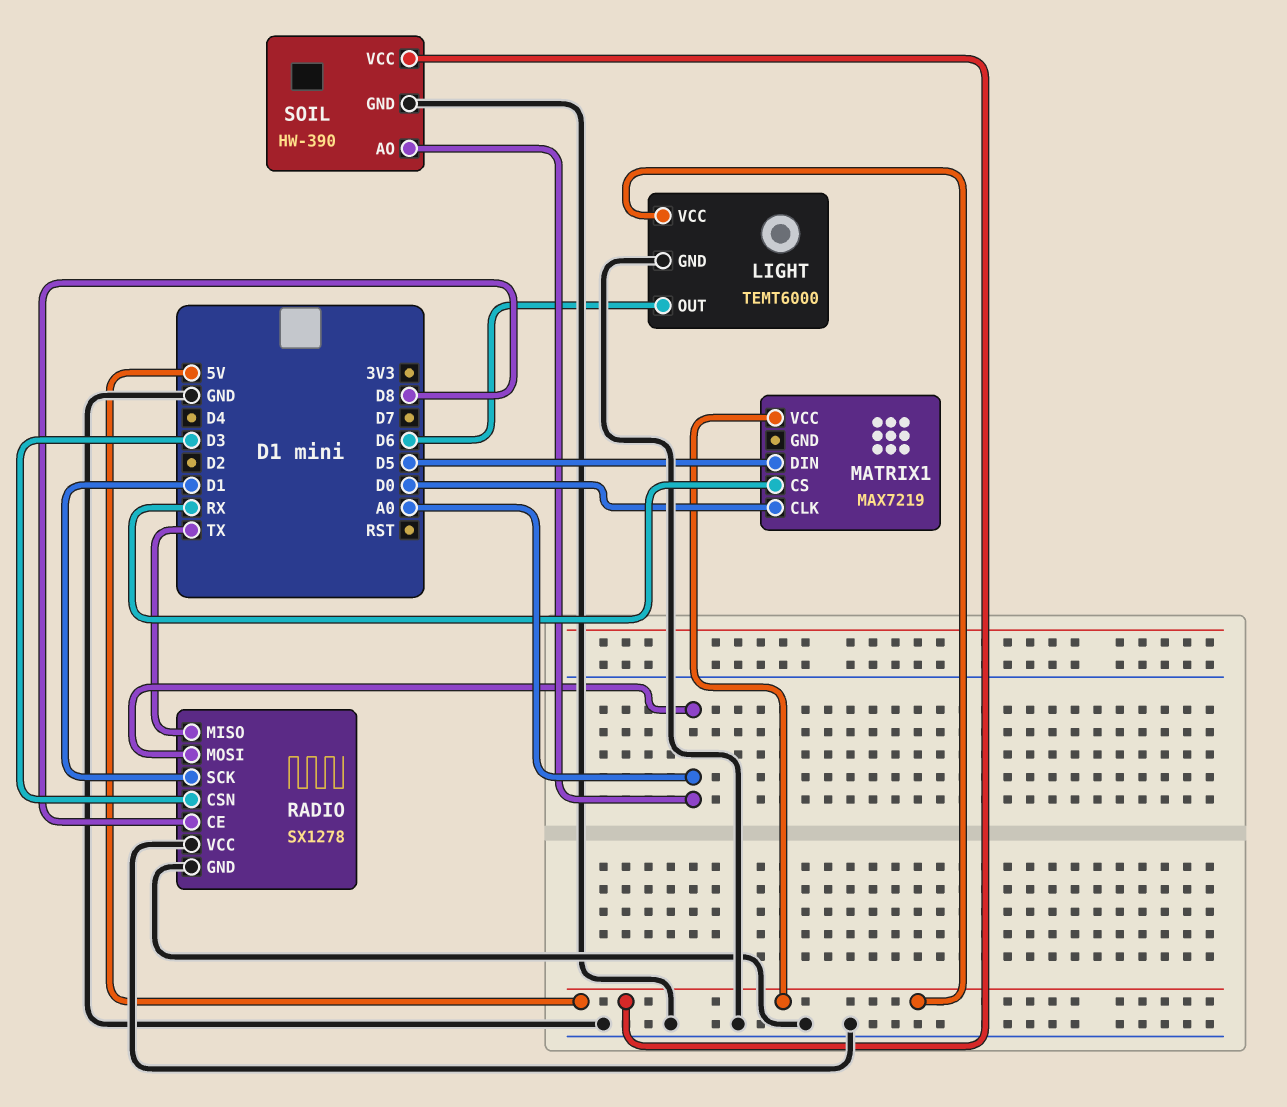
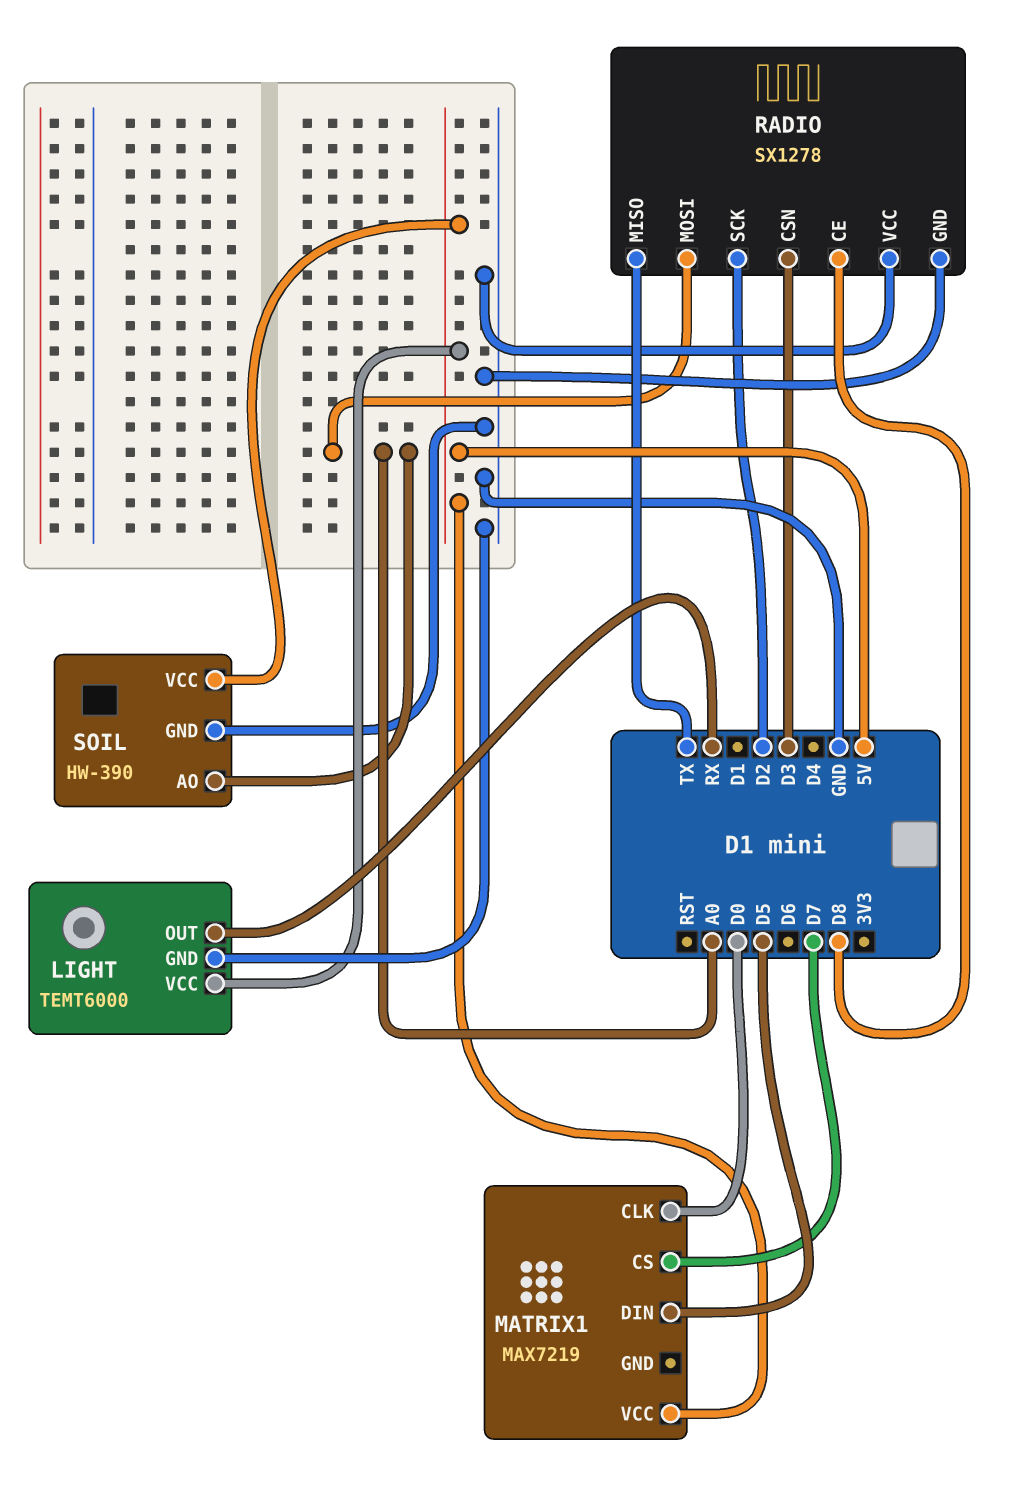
LIGHT pin OUT: D6 -> RX
MATRIX1 pin CS: RX -> D7
RADIO pin SCK: D1 -> D2

